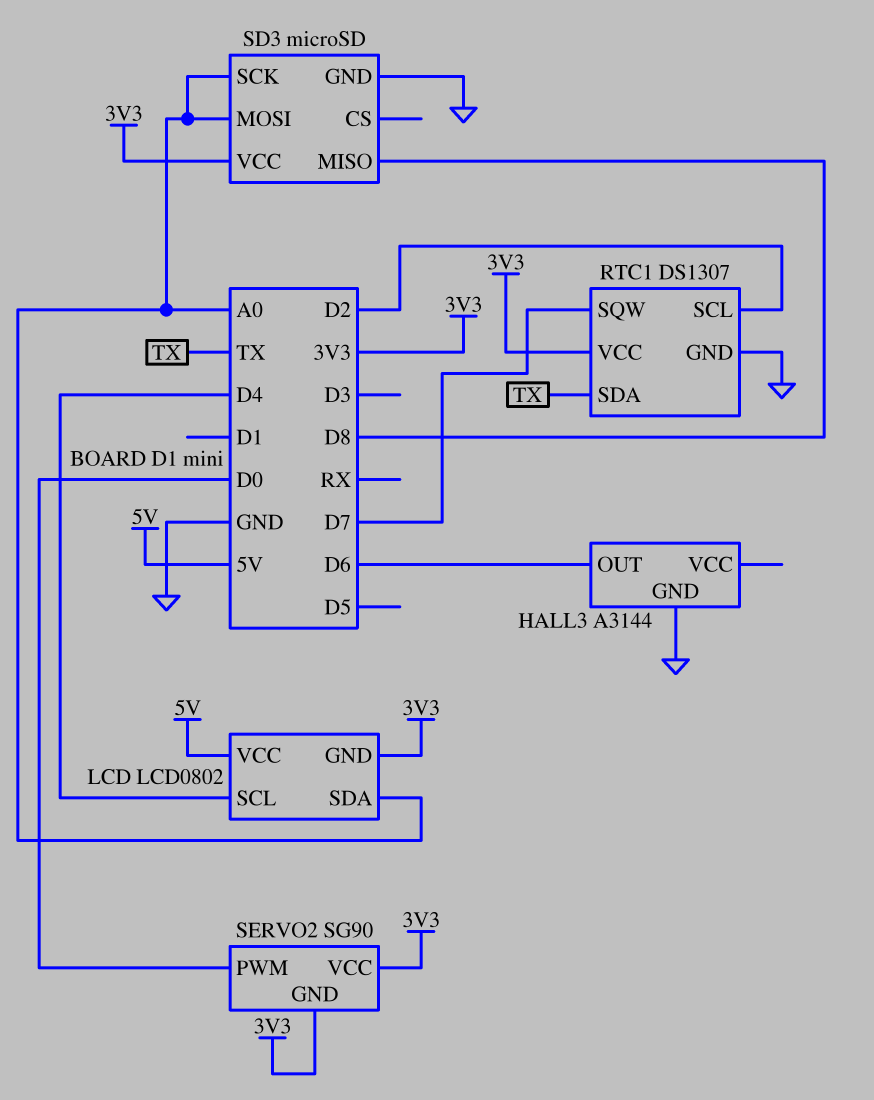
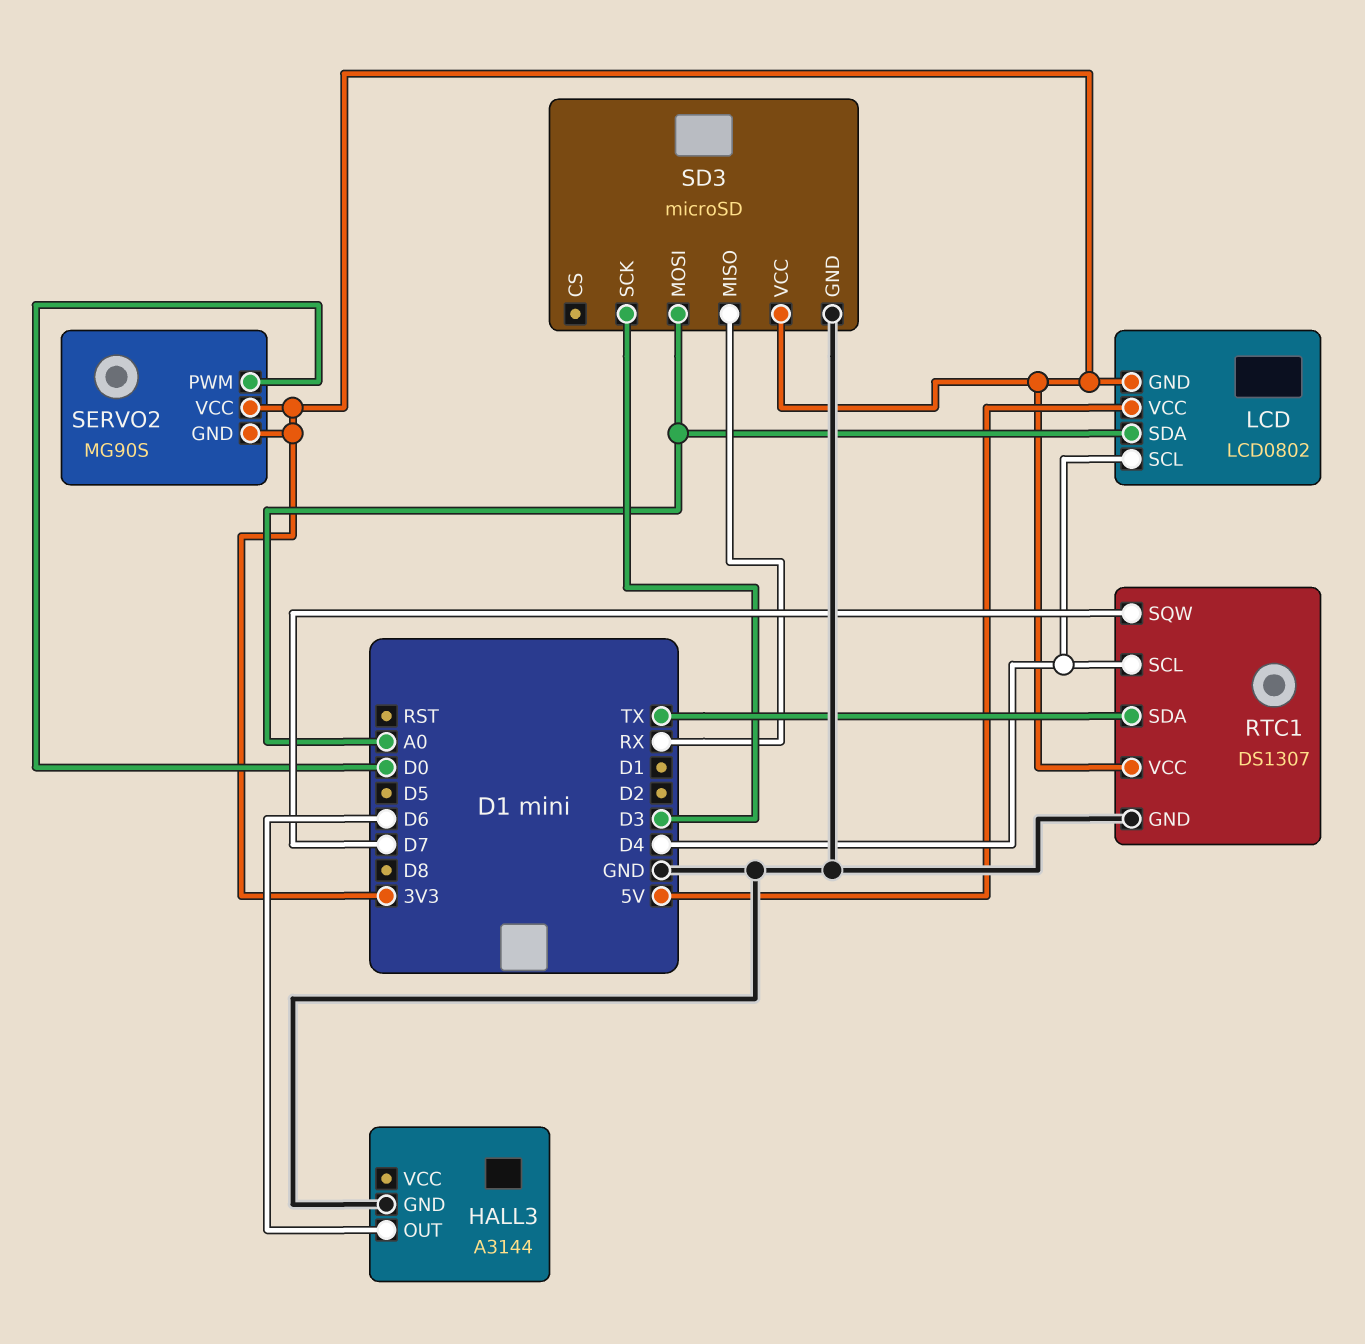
RTC1 pin SCL: D2 -> D4
SD3 pin MISO: D8 -> RX
SD3 pin SCK: A0 -> D3
SERVO2: SG90 -> MG90S

